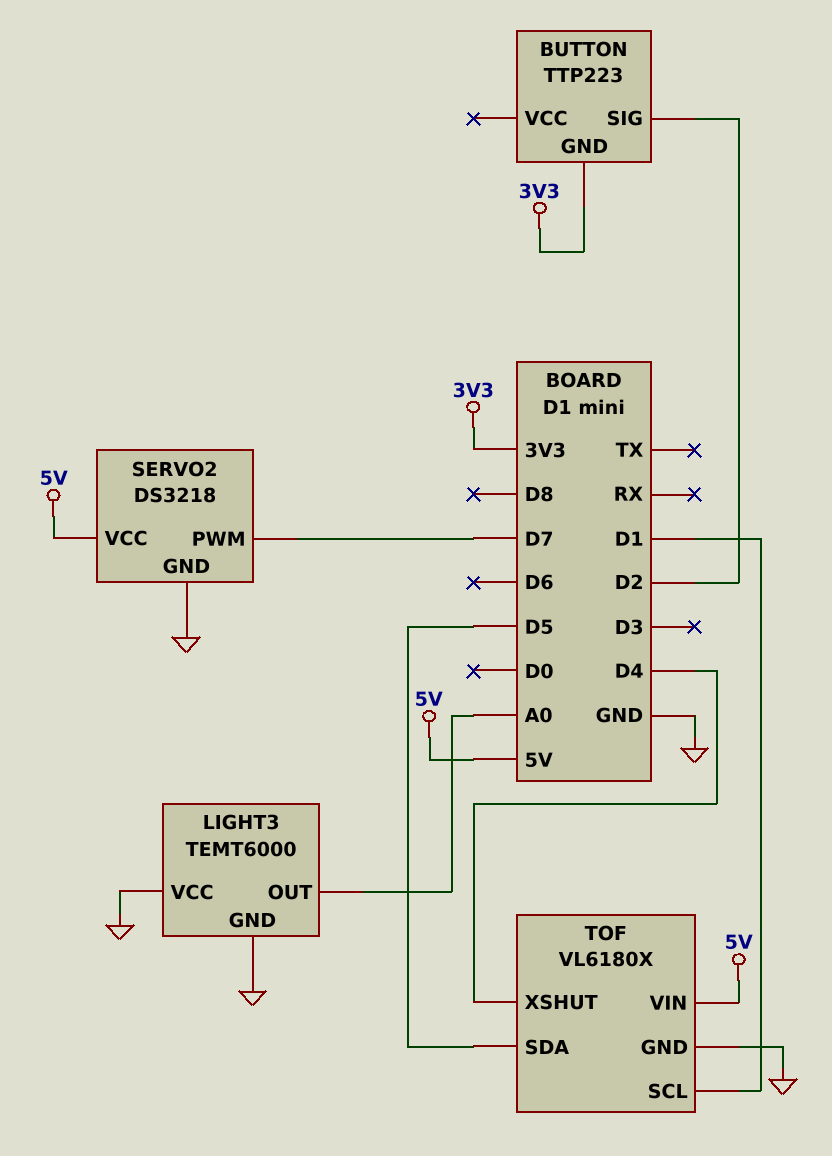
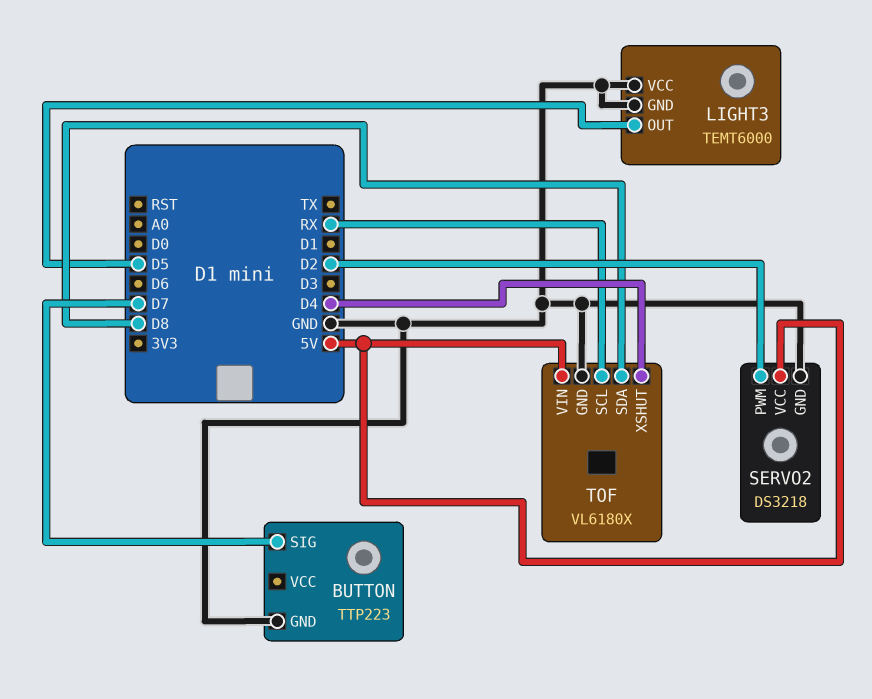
BUTTON pin GND: 3V3 -> GND
BUTTON pin SIG: D2 -> D7
LIGHT3 pin OUT: A0 -> D5
SERVO2 pin PWM: D7 -> D2
TOF pin SCL: D1 -> RX
TOF pin SDA: D5 -> D8

